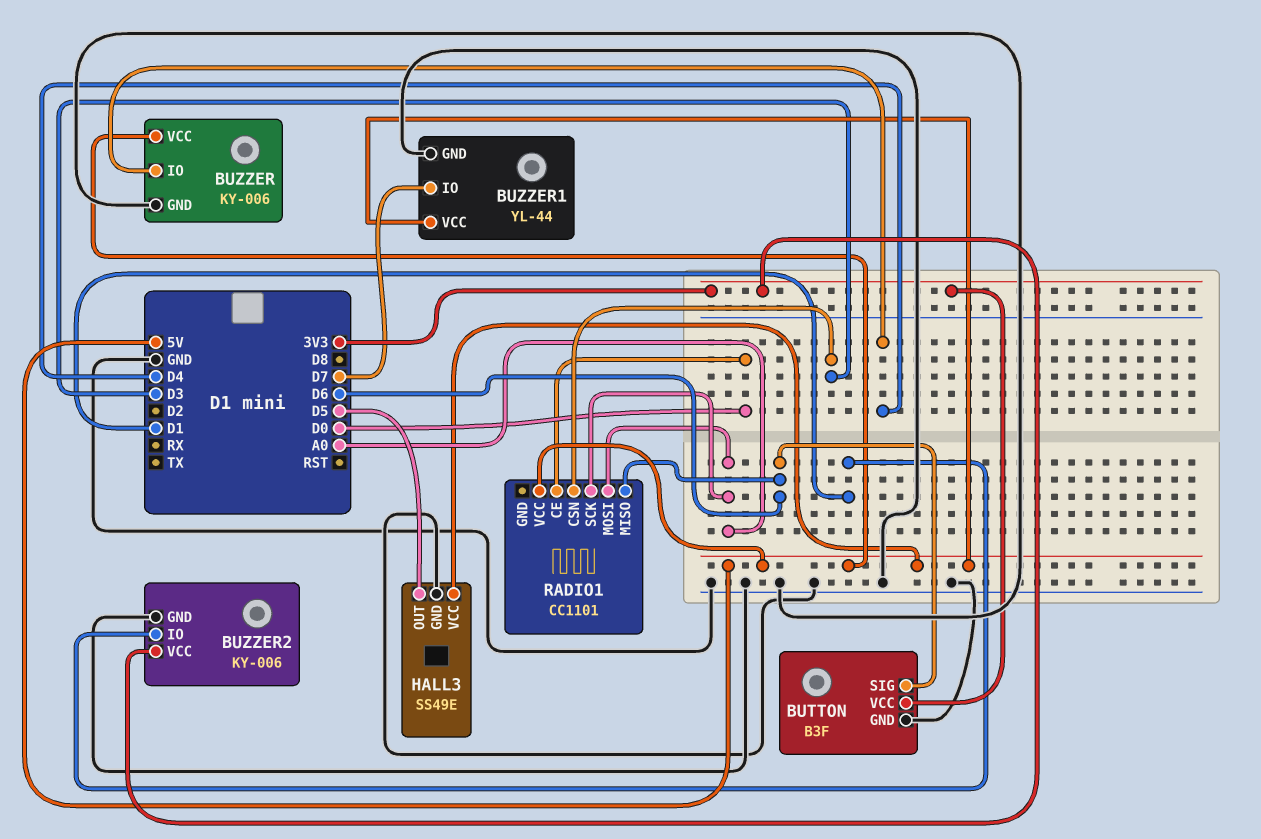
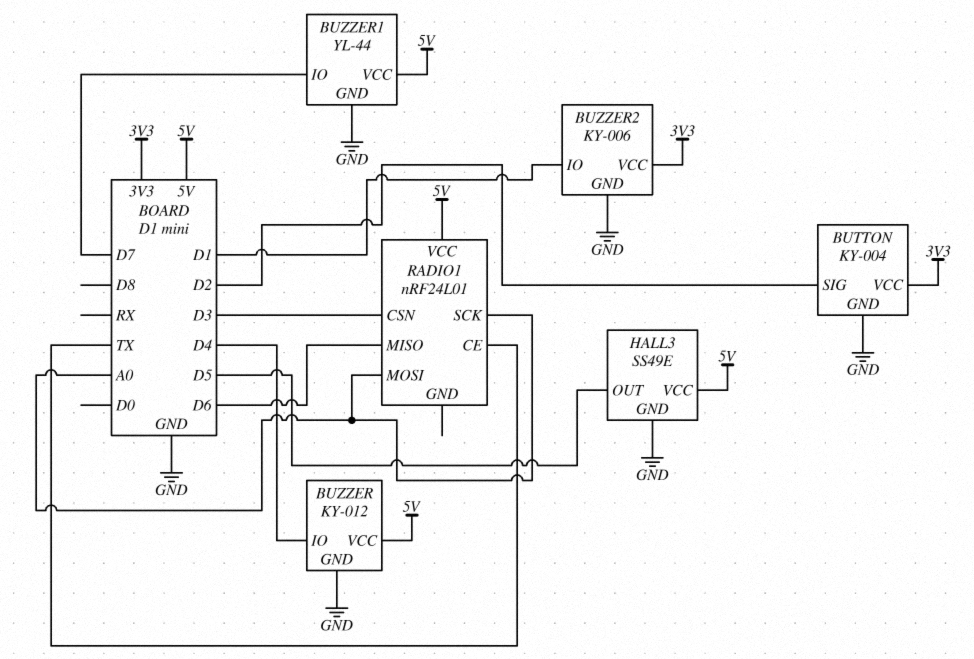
BUTTON: B3F -> KY-004
BUTTON pin SIG: D6 -> D2
BUZZER: KY-006 -> KY-012
RADIO1: CC1101 -> nRF24L01
RADIO1 pin CE: D0 -> TX

